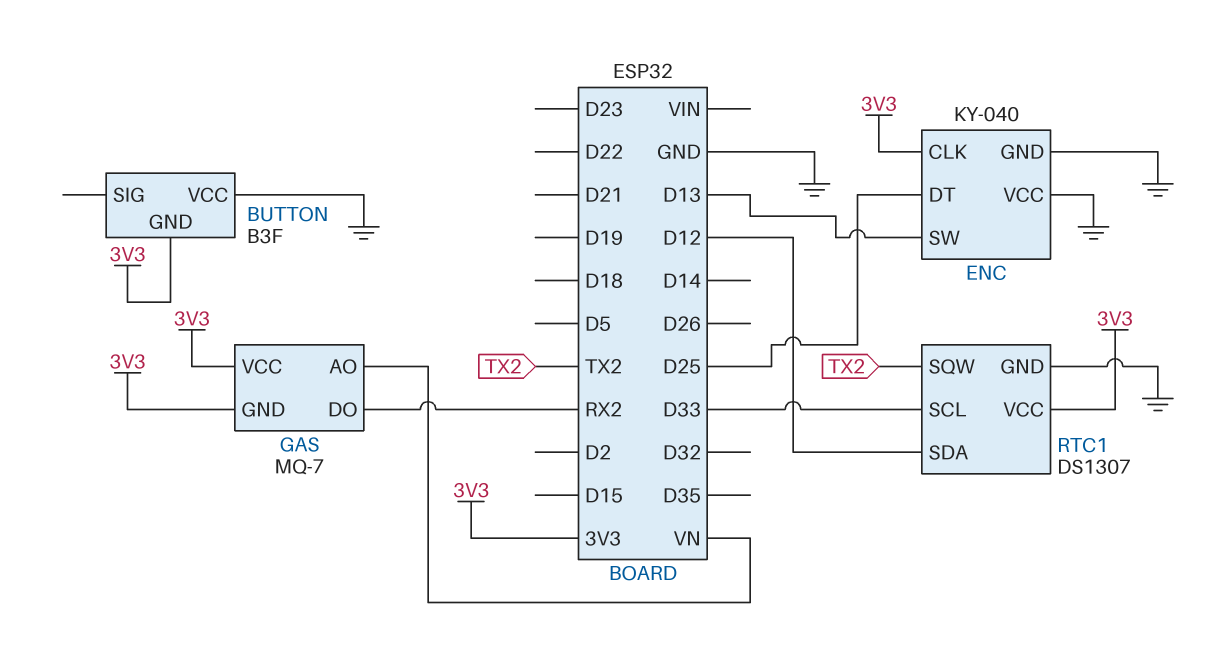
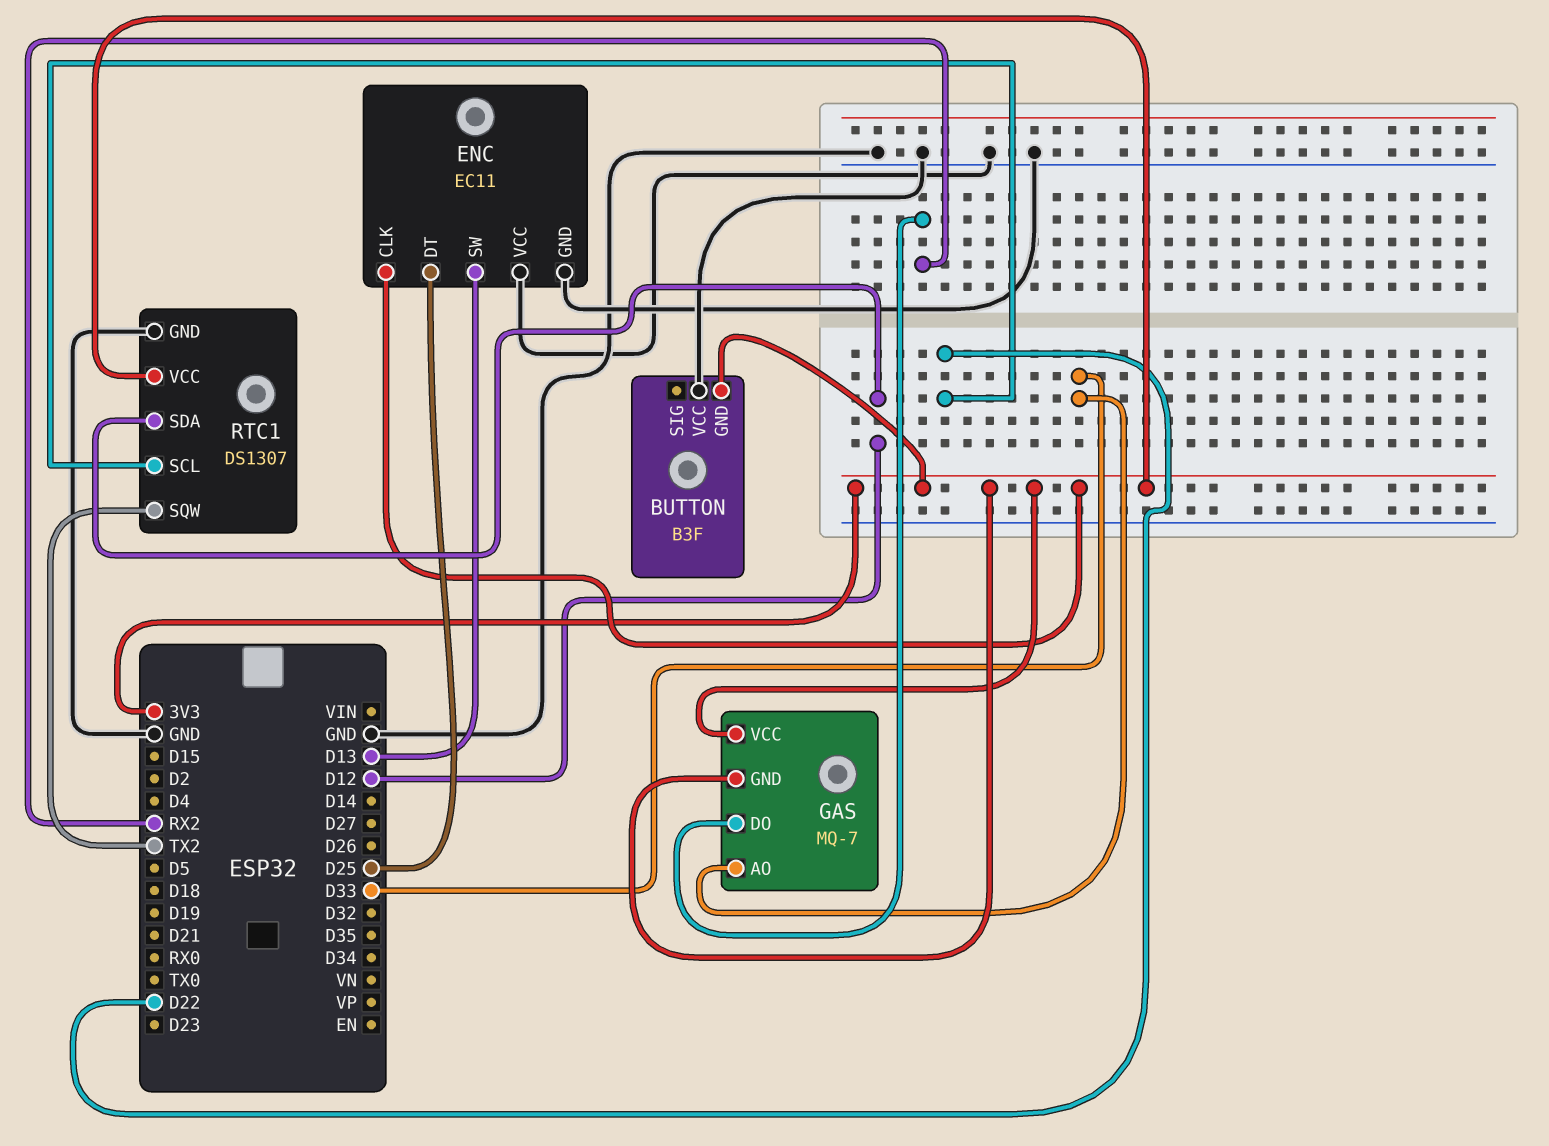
ENC: KY-040 -> EC11
GAS pin AO: VN -> D33
RTC1 pin SCL: D33 -> D22

